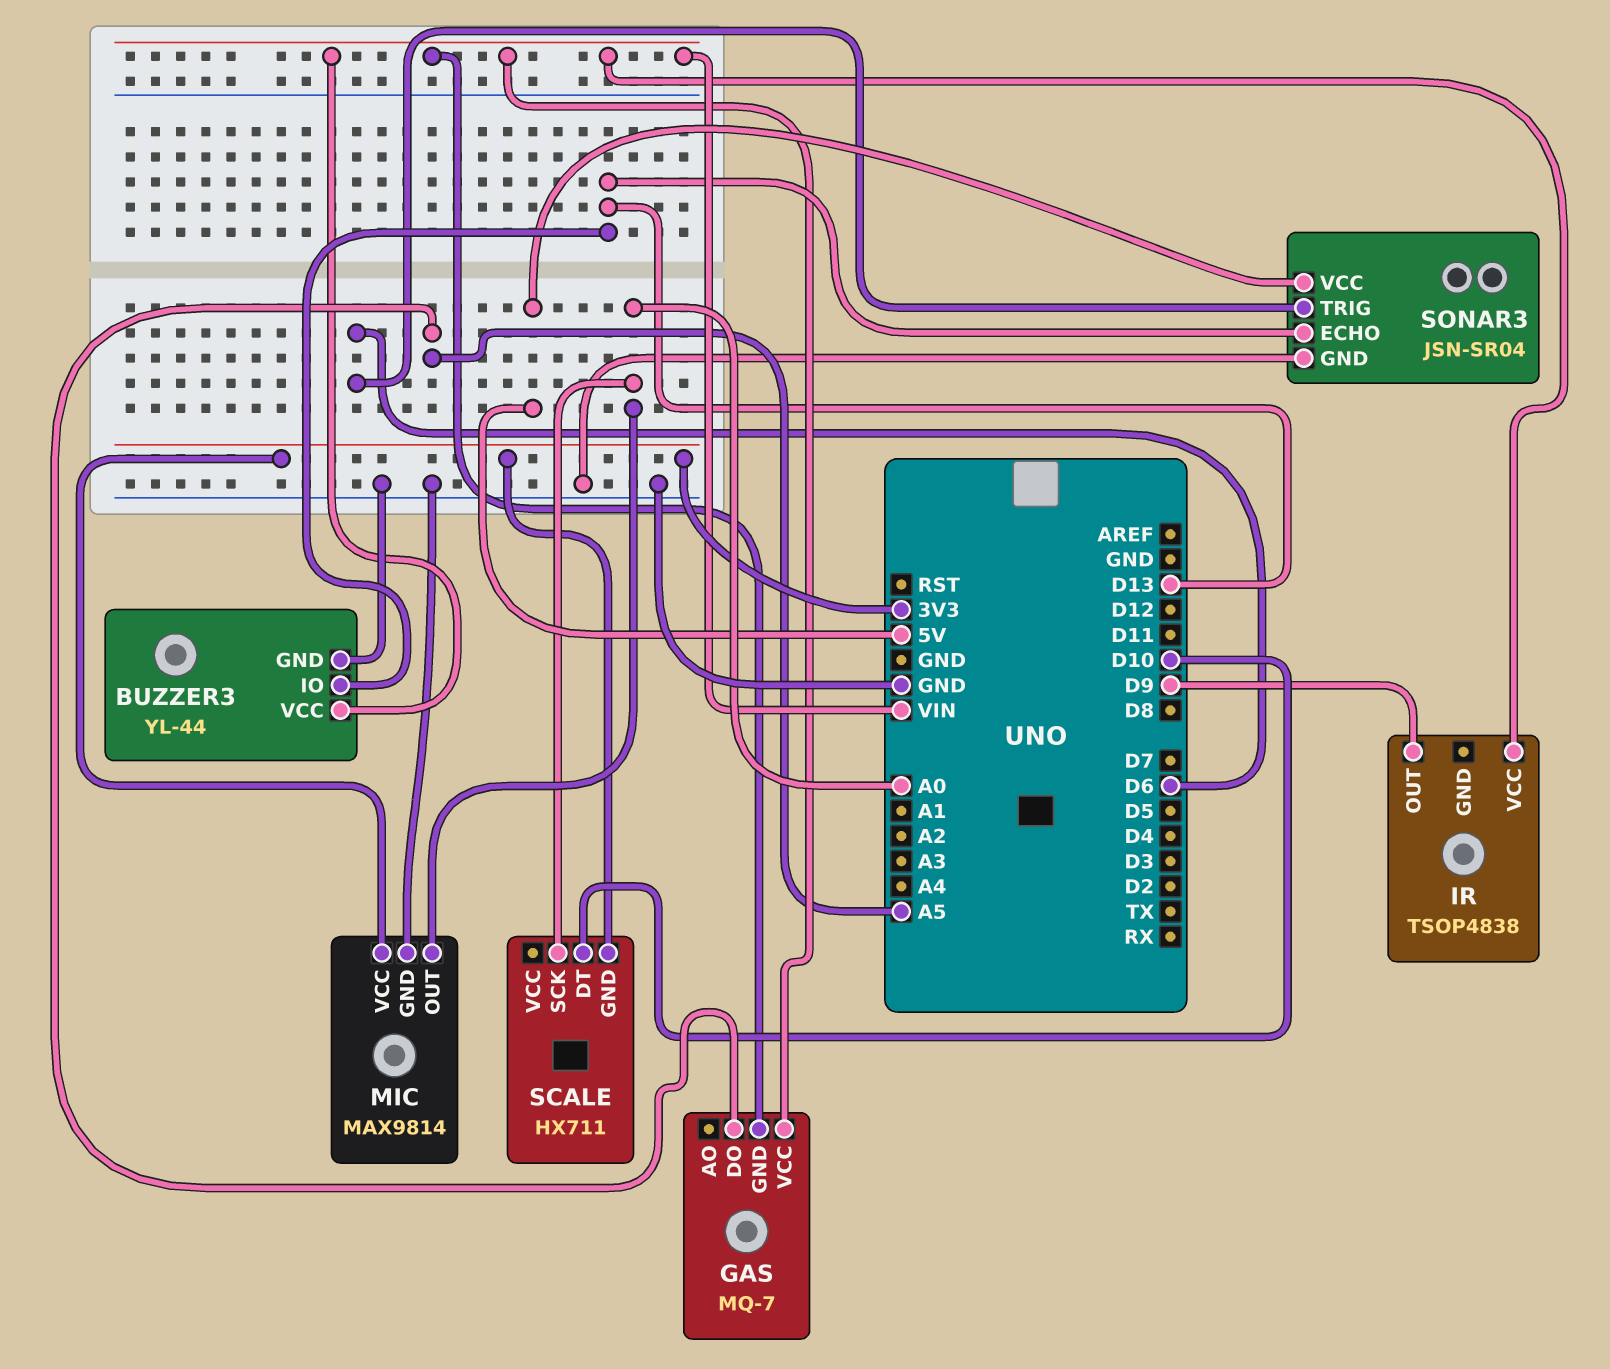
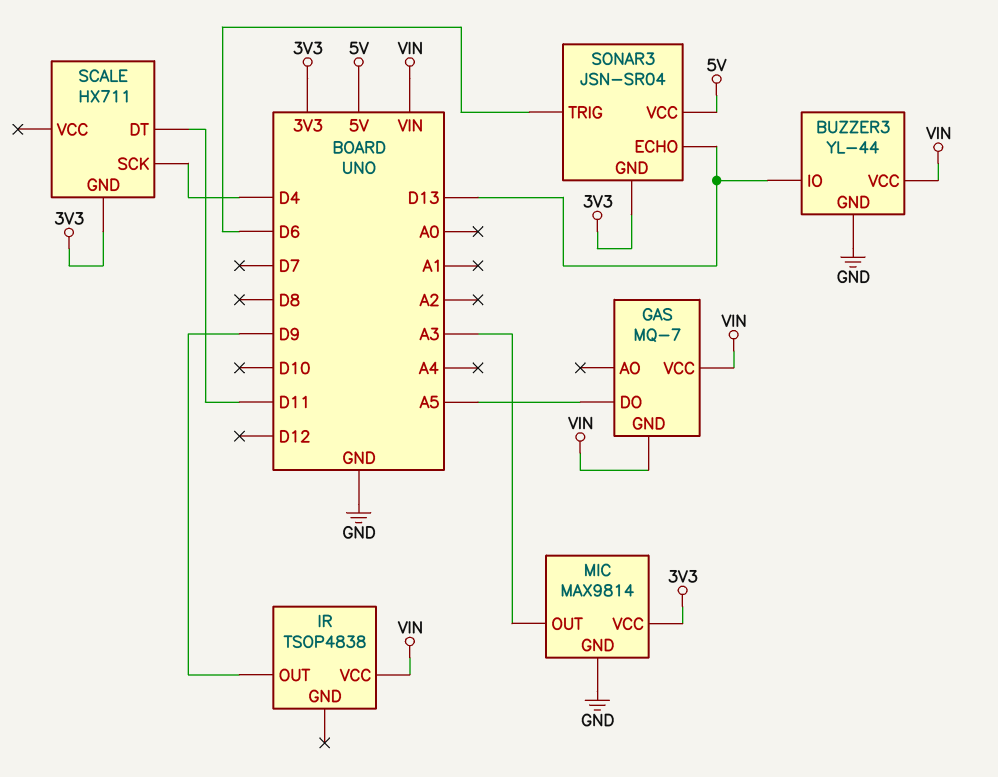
MIC pin OUT: A0 -> A3
SCALE pin DT: D10 -> D11
SCALE pin SCK: A0 -> D4
SONAR3 pin GND: GND -> 3V3

